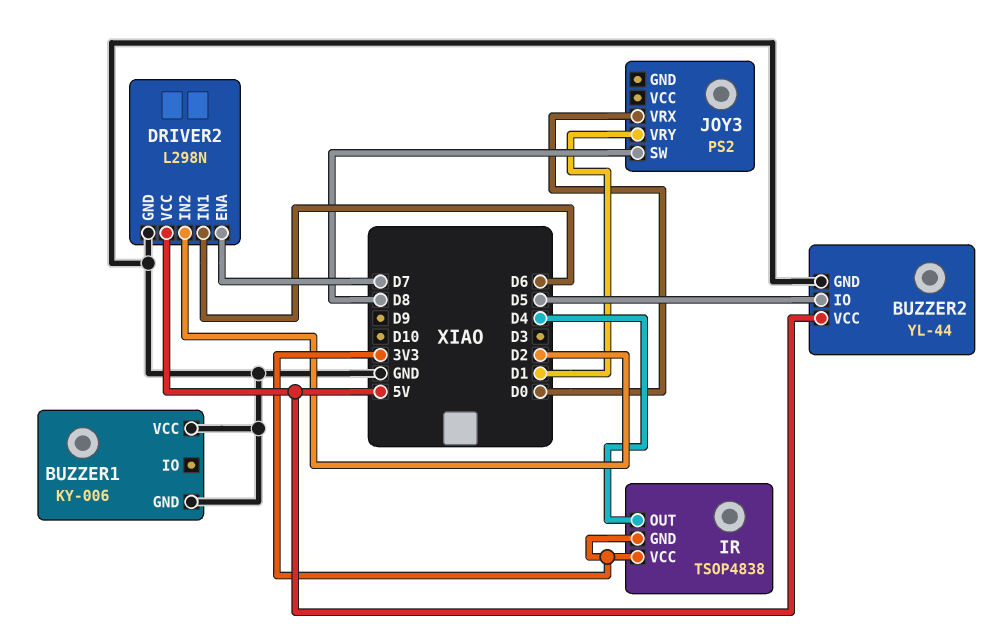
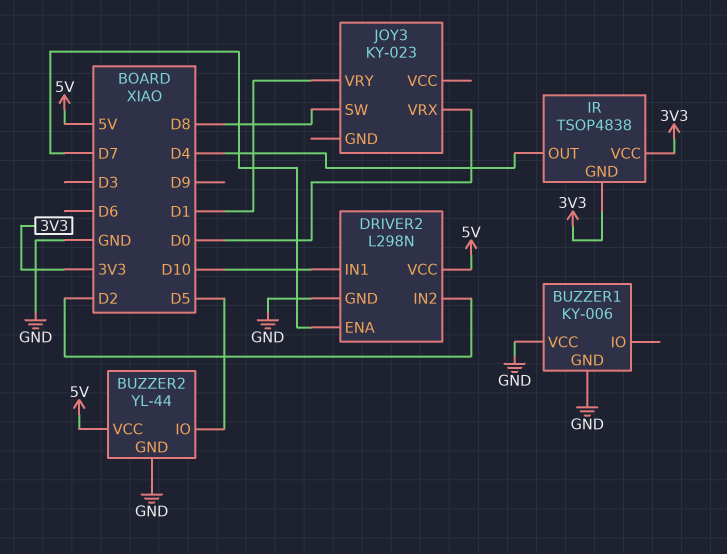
DRIVER2 pin IN1: D6 -> D10
JOY3: PS2 -> KY-023

